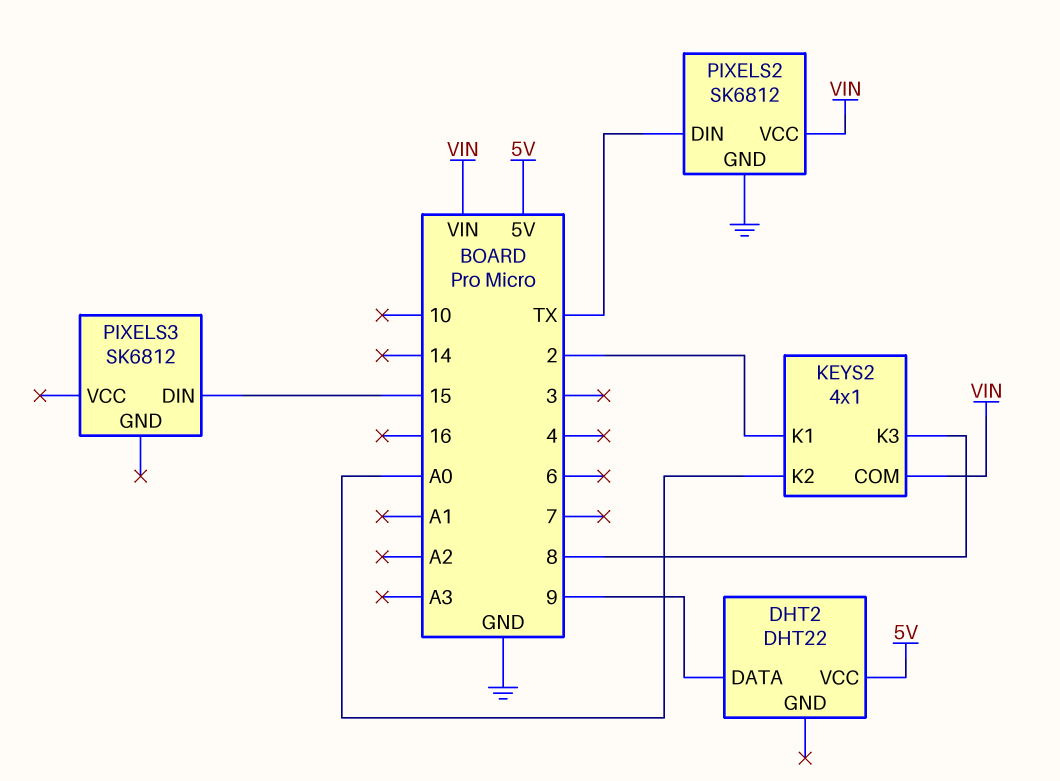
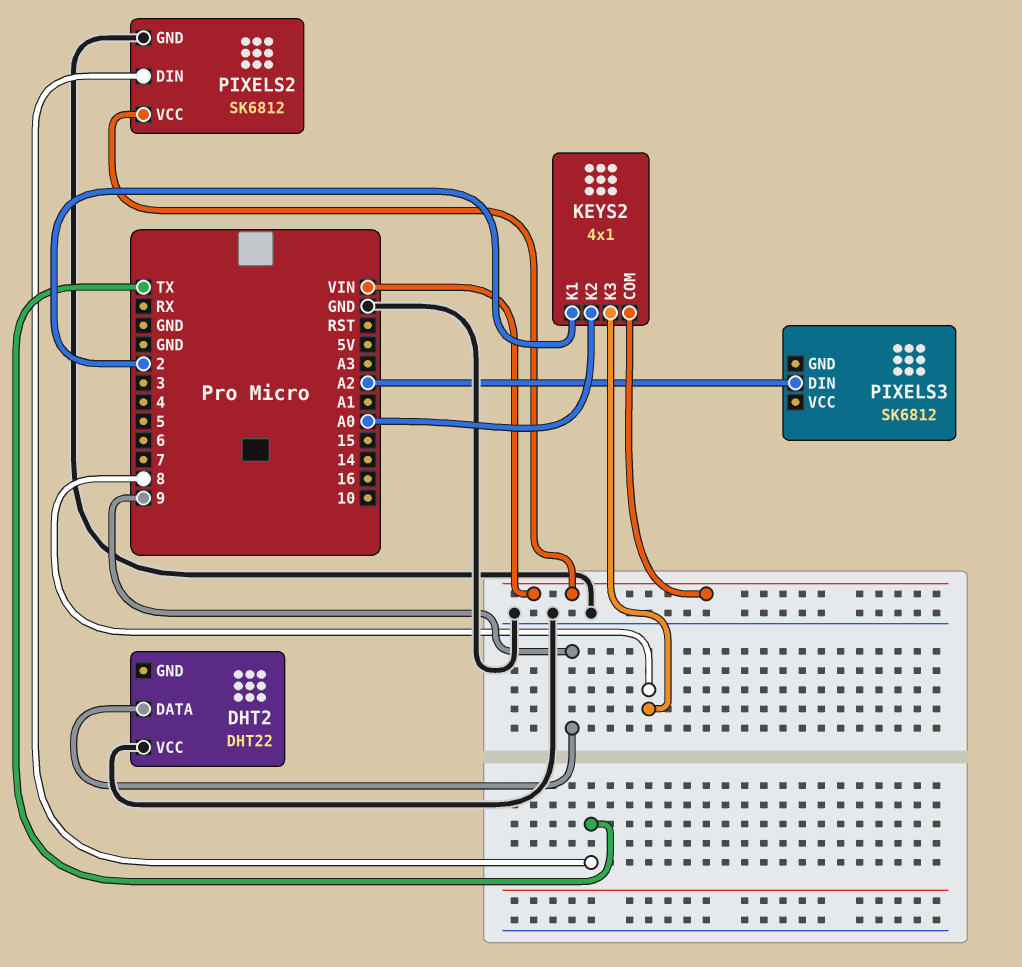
DHT2 pin VCC: 5V -> GND
PIXELS3 pin DIN: 15 -> A2

